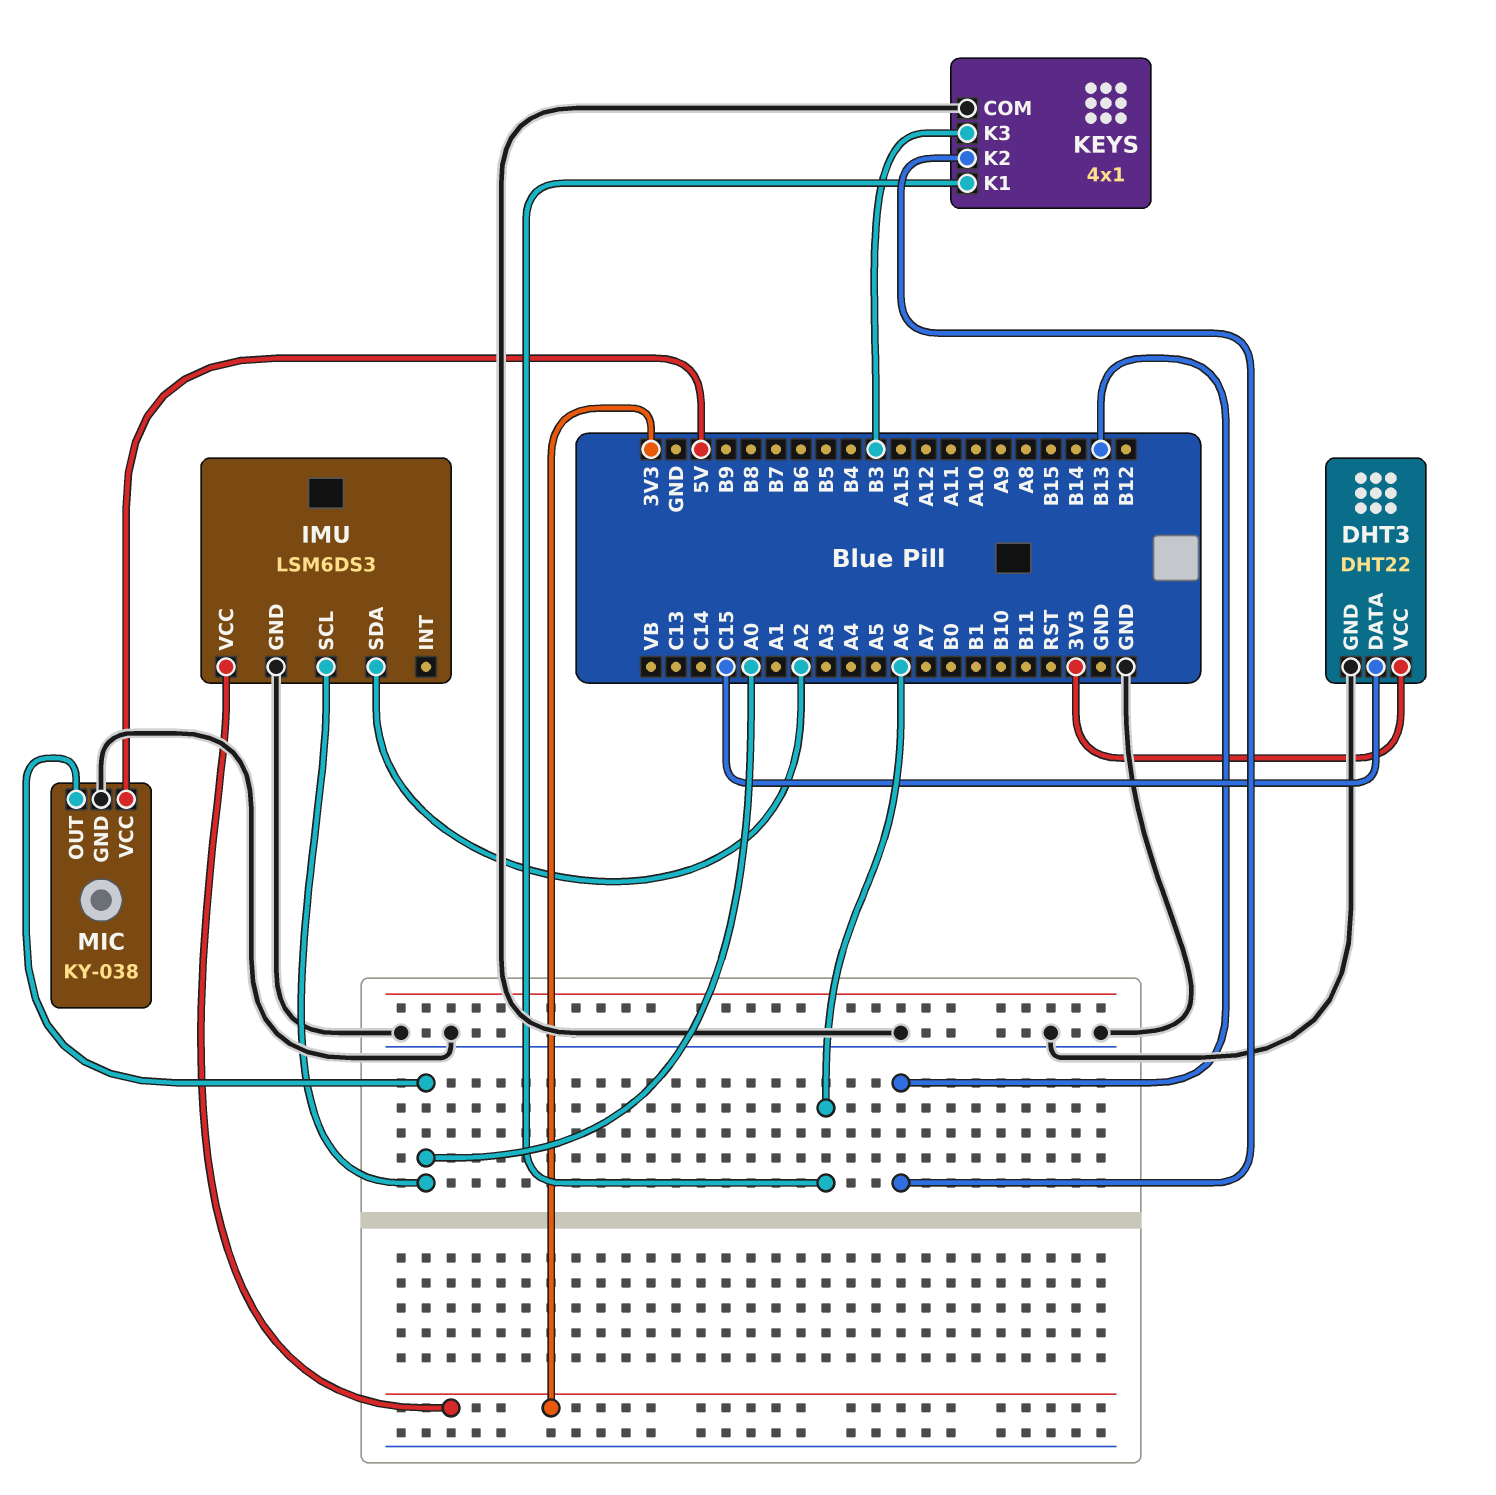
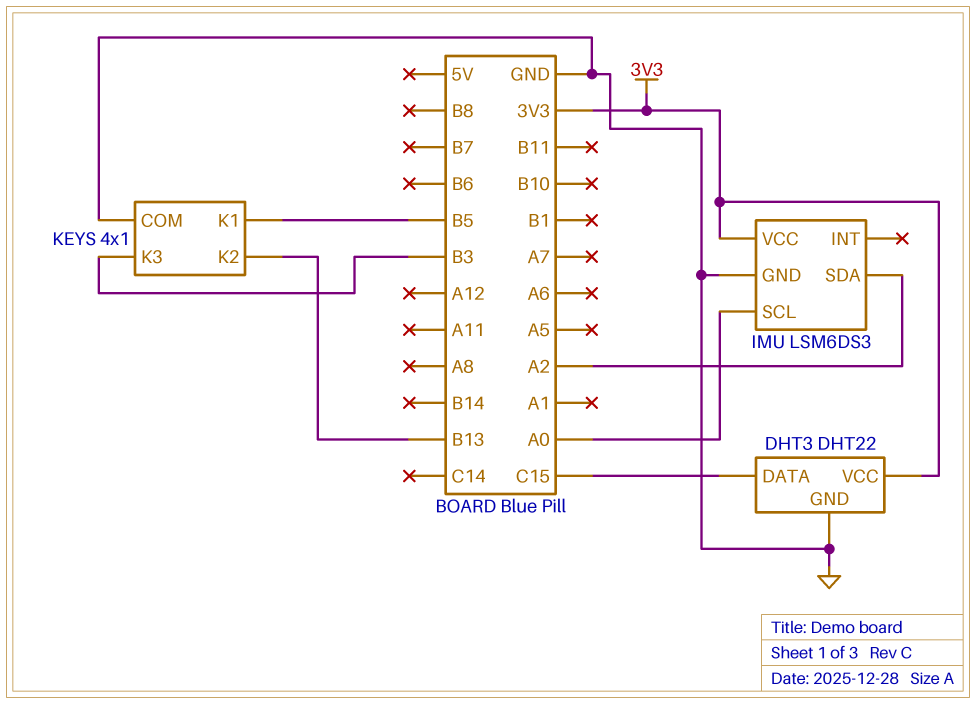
KEYS pin K1: A6 -> B5
MIC: KY-038 -> none
MIC pin GND: GND -> none
MIC pin OUT: A0 -> none
MIC pin VCC: 5V -> none

